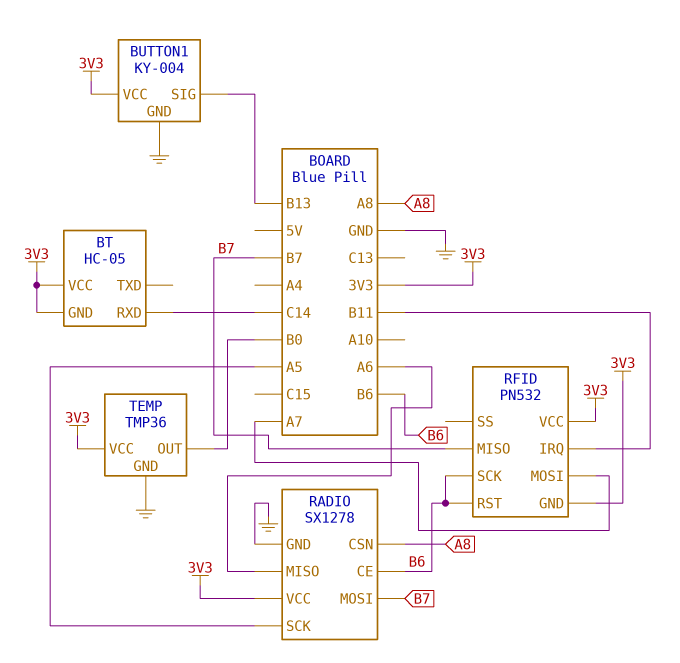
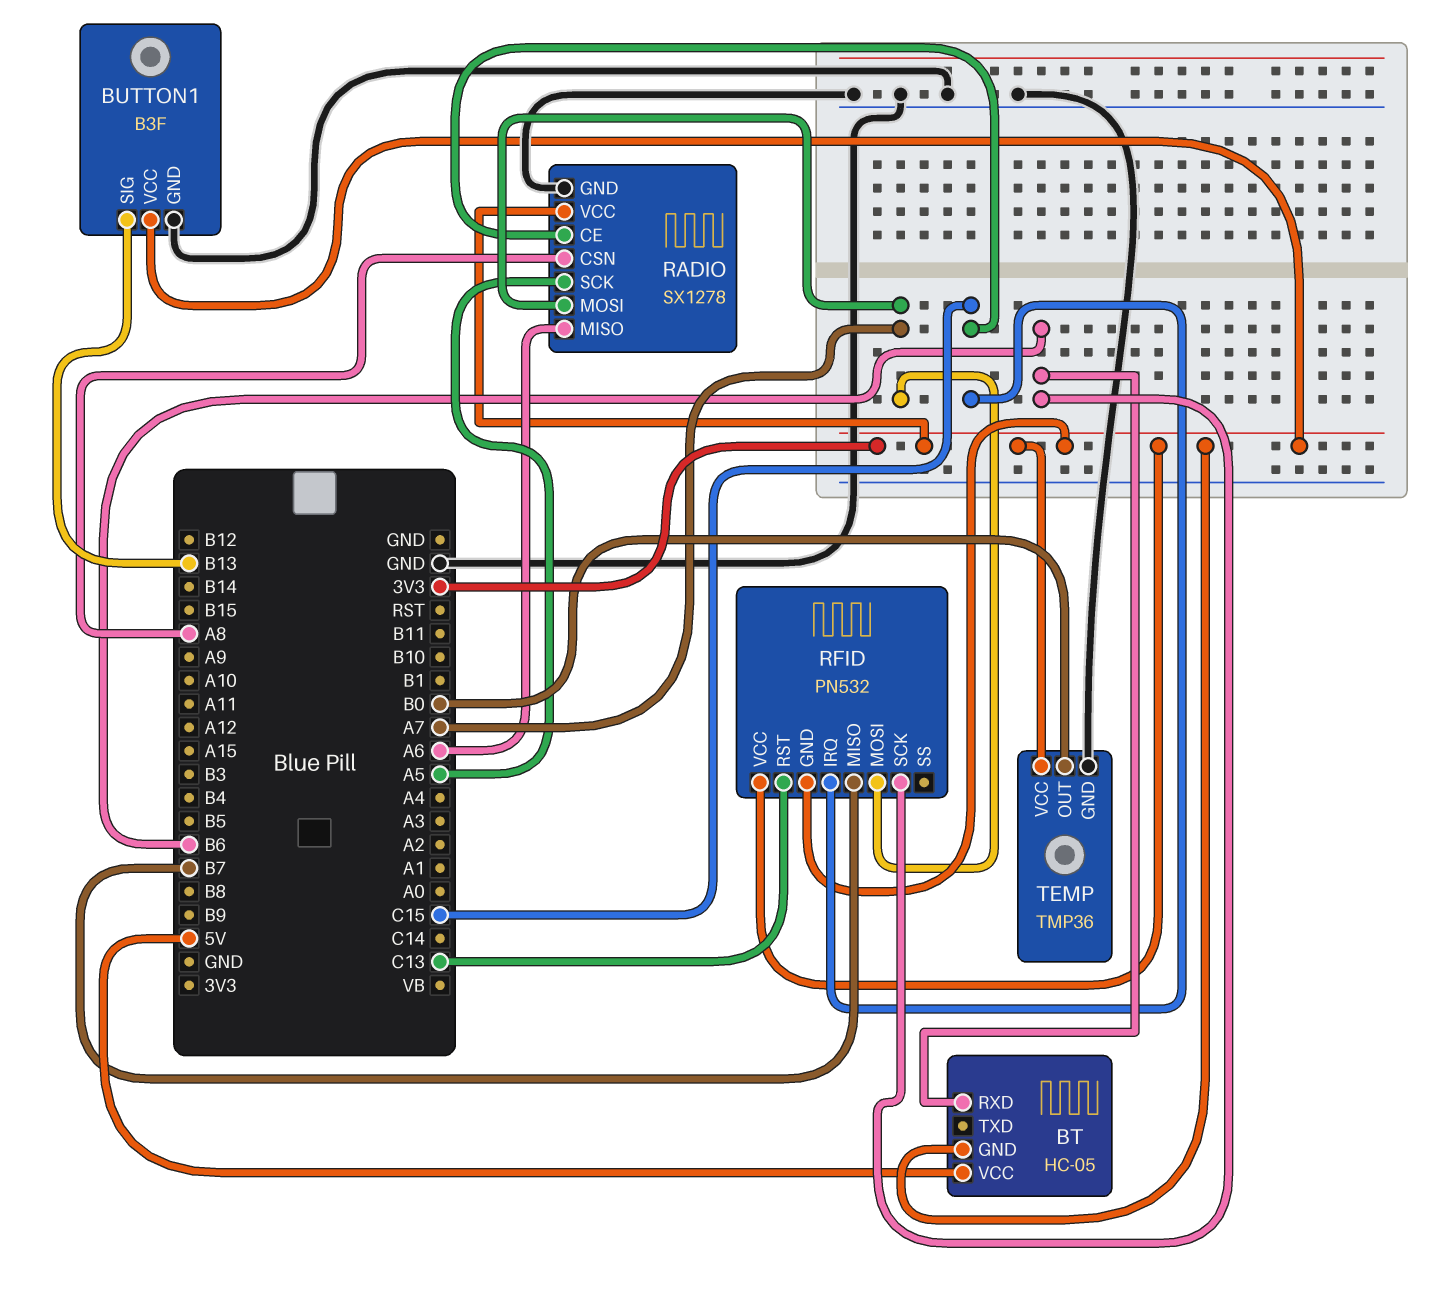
BT pin RXD: C14 -> B6
BT pin VCC: 3V3 -> 5V
BUTTON1: KY-004 -> B3F
RADIO pin CE: B6 -> C15
RADIO pin MOSI: B7 -> A7
RFID pin IRQ: B11 -> C15
RFID pin RST: B6 -> C13

